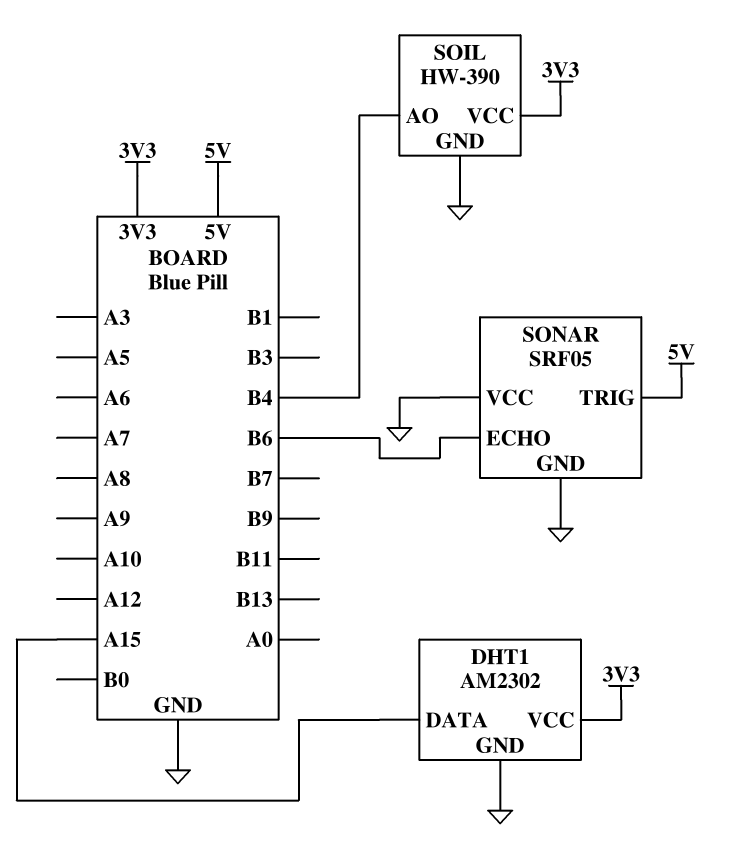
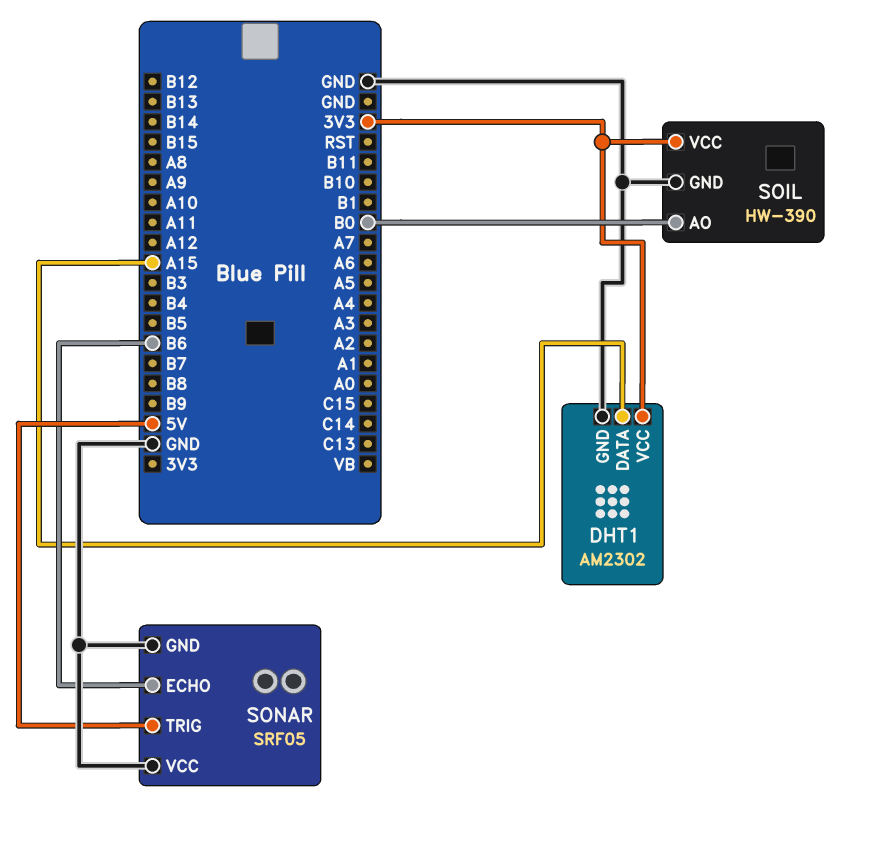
SOIL pin AO: B4 -> B0

